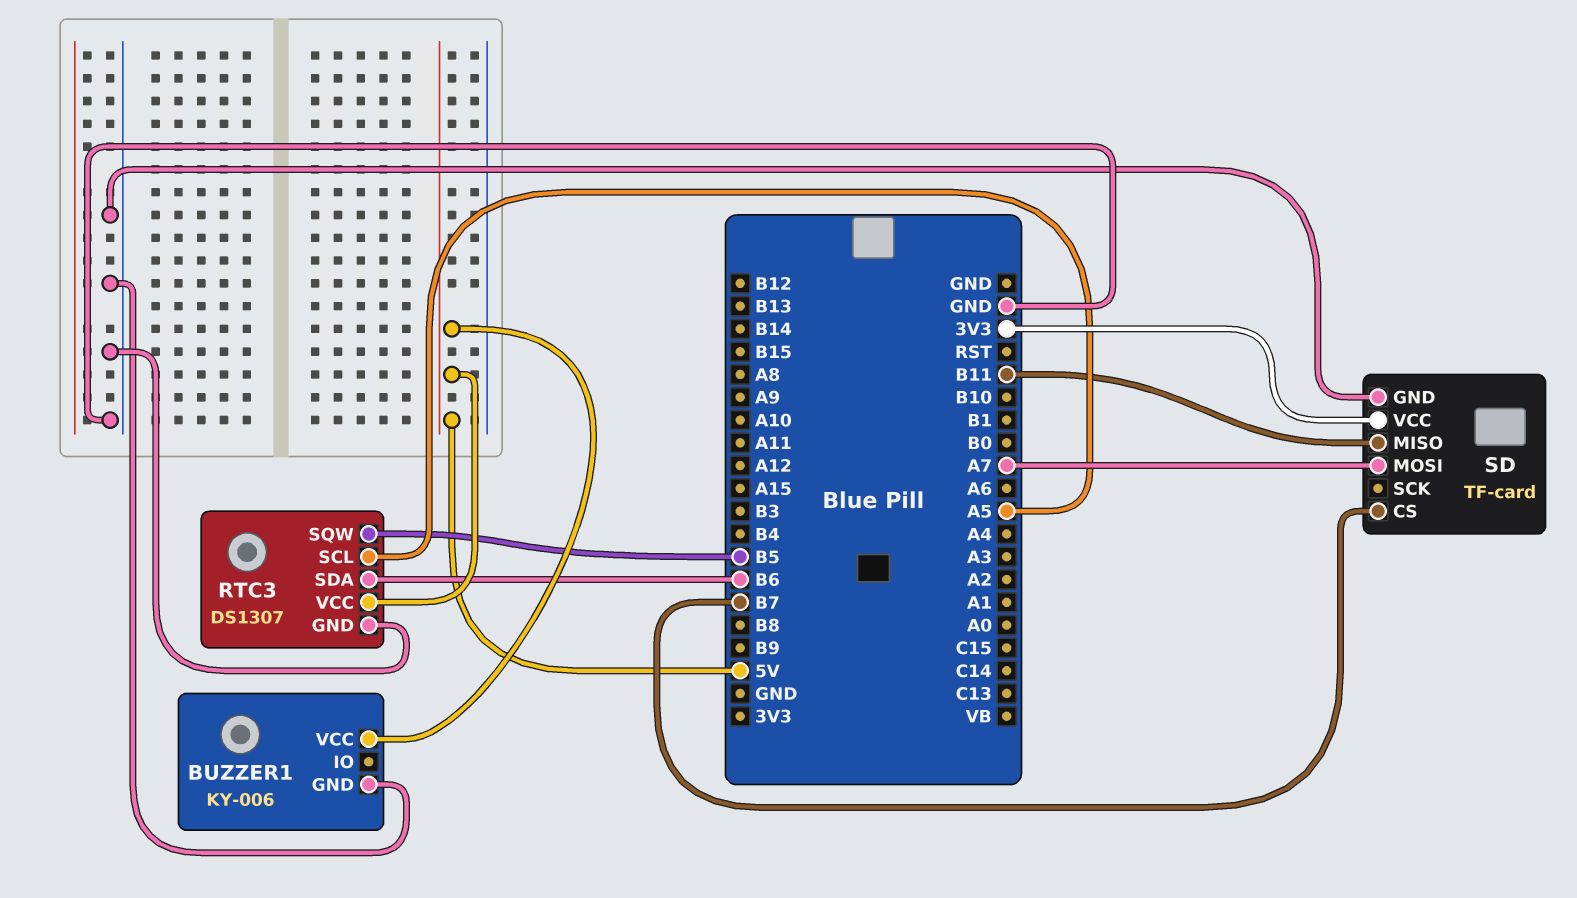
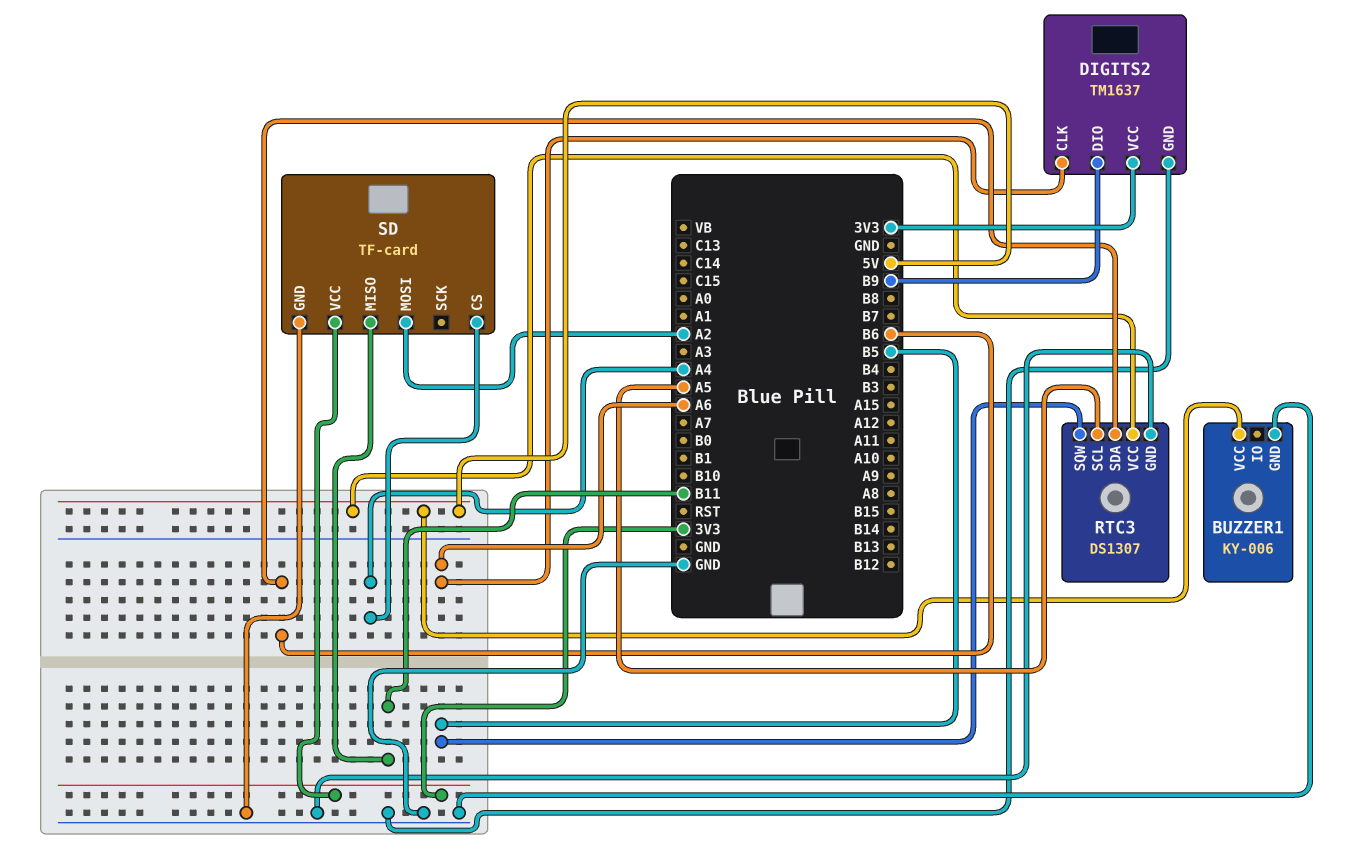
DIGITS2: none -> TM1637
DIGITS2 pin CLK: none -> A6
DIGITS2 pin DIO: none -> B9
DIGITS2 pin GND: none -> GND
DIGITS2 pin VCC: none -> 3V3
SD pin CS: B7 -> A4
SD pin MOSI: A7 -> A2

